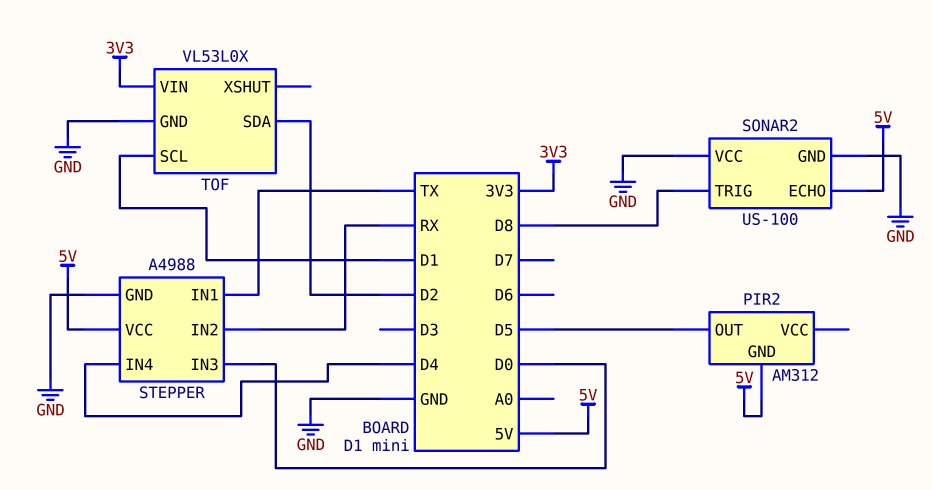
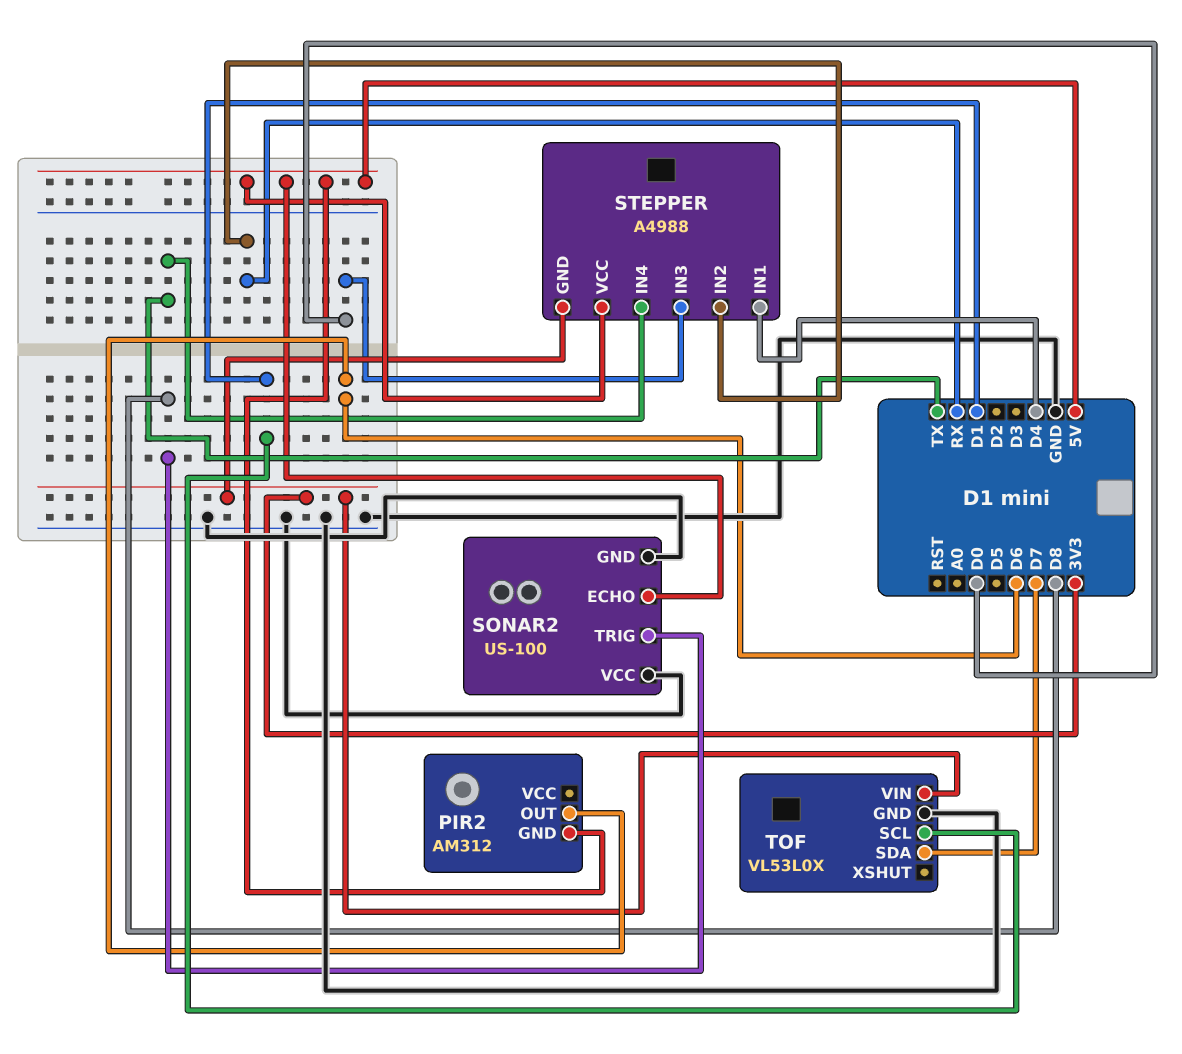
PIR2 pin OUT: D5 -> D6
STEPPER pin GND: GND -> 3V3
STEPPER pin IN1: TX -> D4
STEPPER pin IN4: D4 -> TX
TOF pin SDA: D2 -> D7

